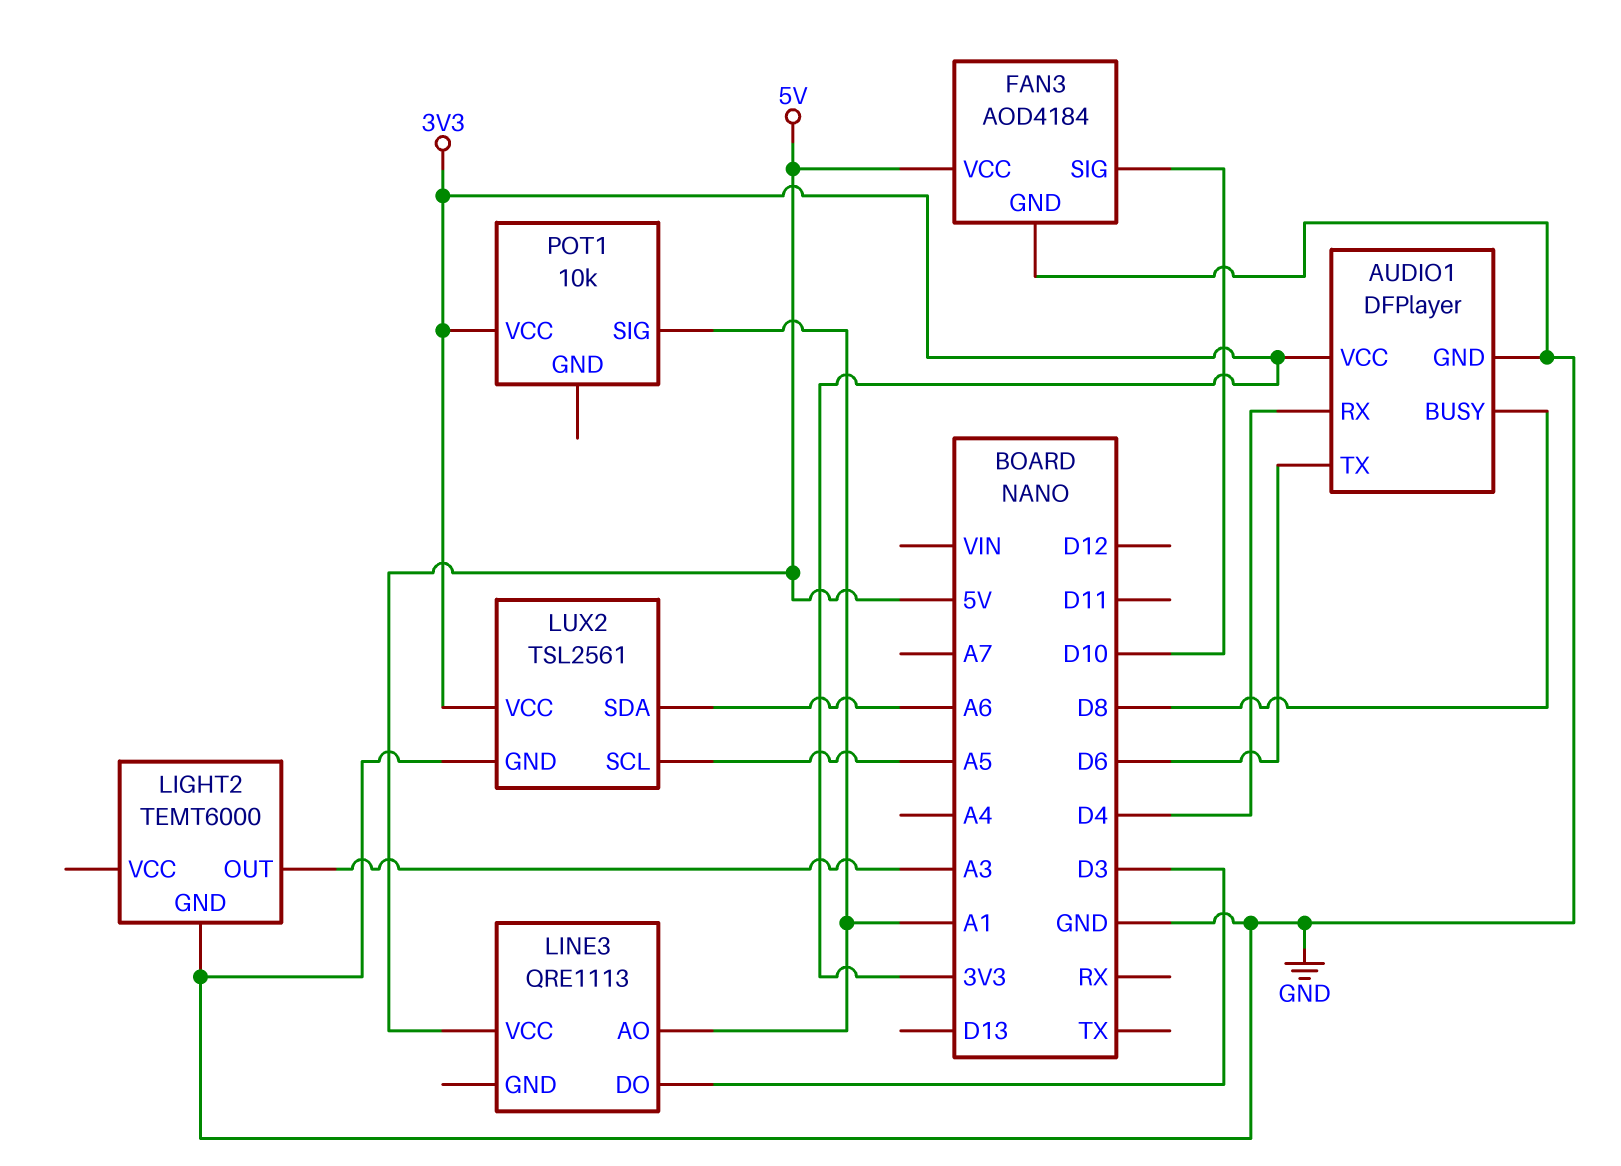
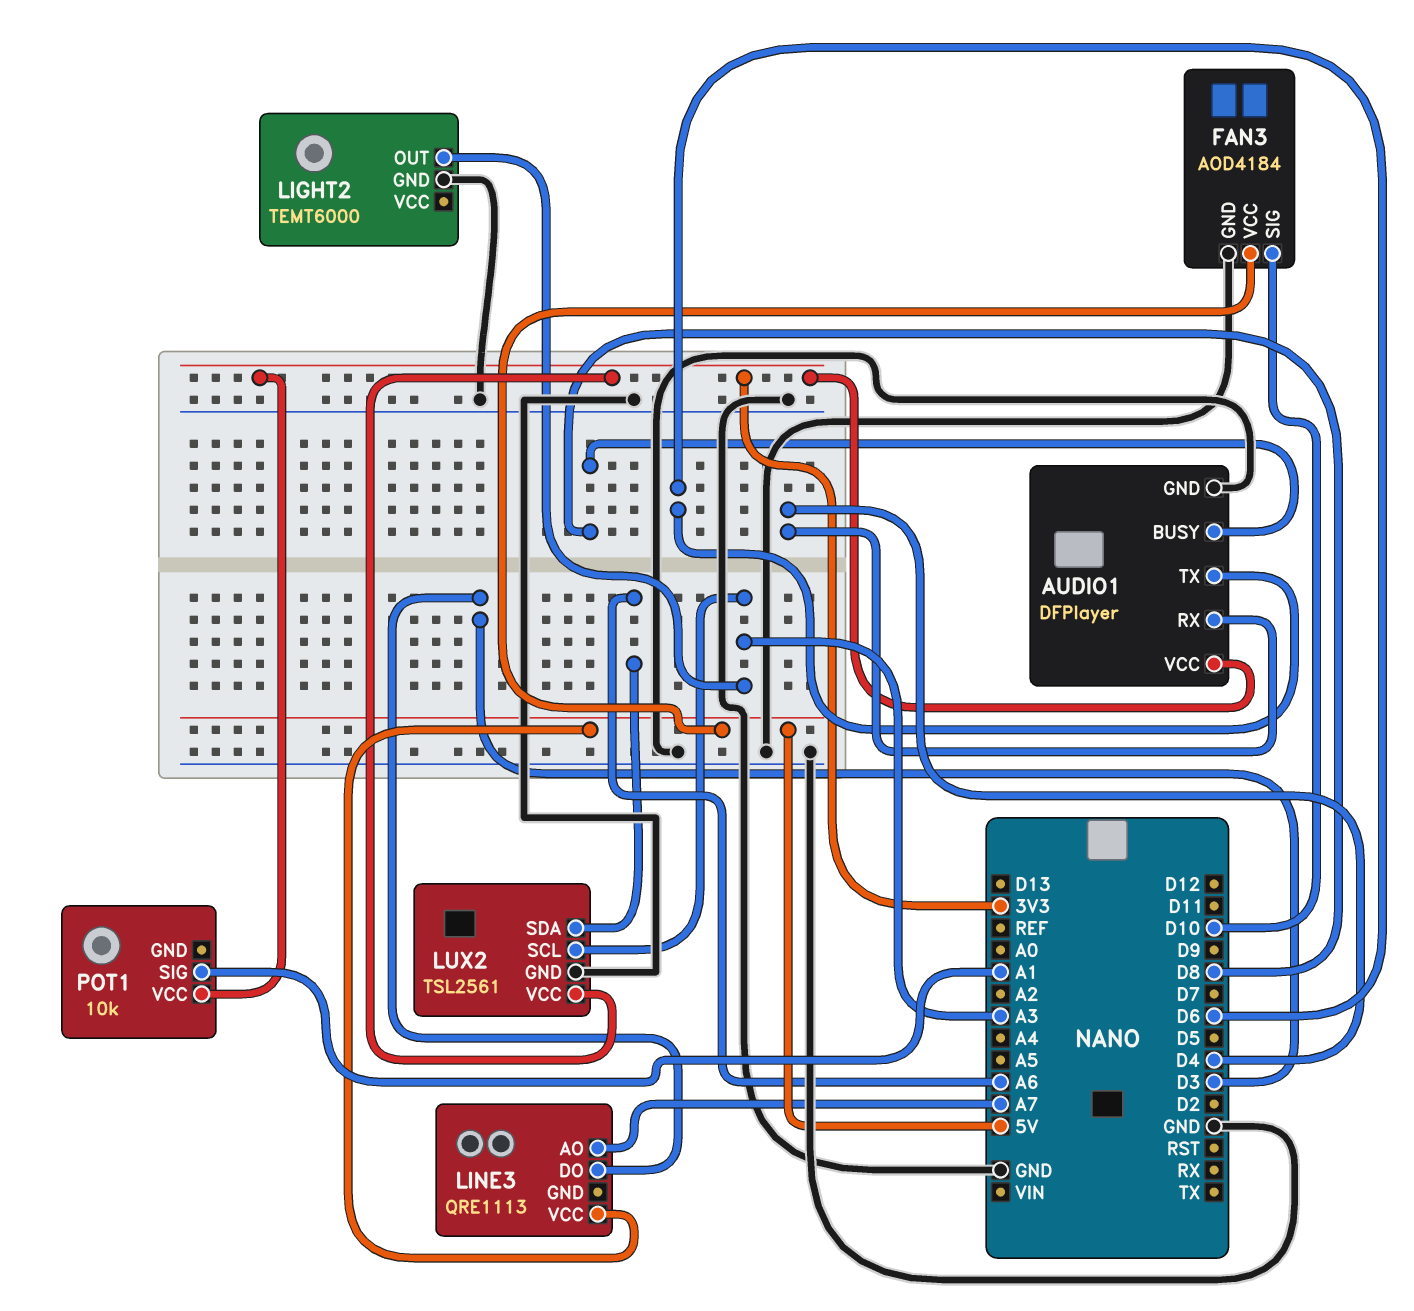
LINE3 pin AO: A1 -> A7
LUX2 pin SCL: A5 -> A3

